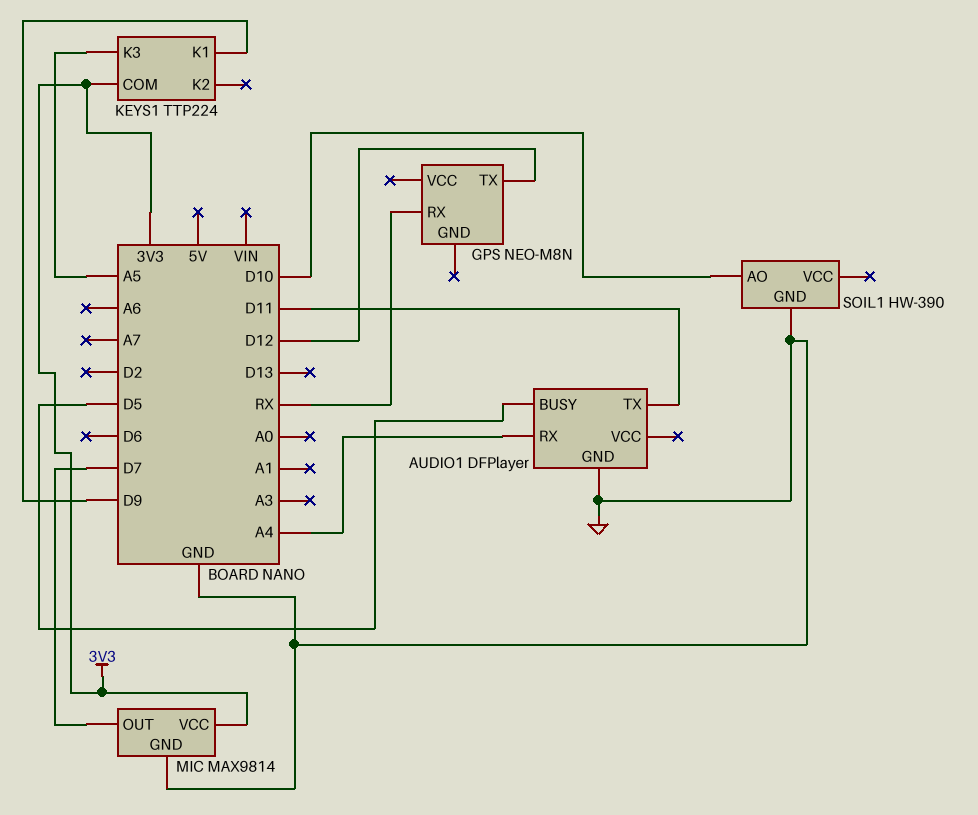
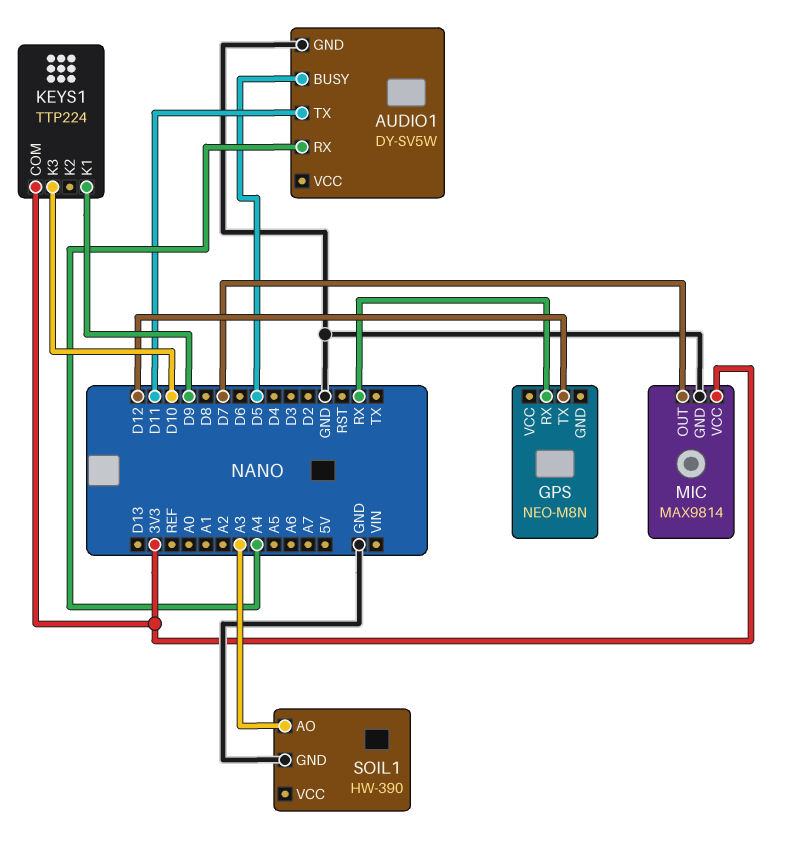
AUDIO1: DFPlayer -> DY-SV5W
KEYS1 pin K3: A5 -> D10
SOIL1 pin AO: D10 -> A3

